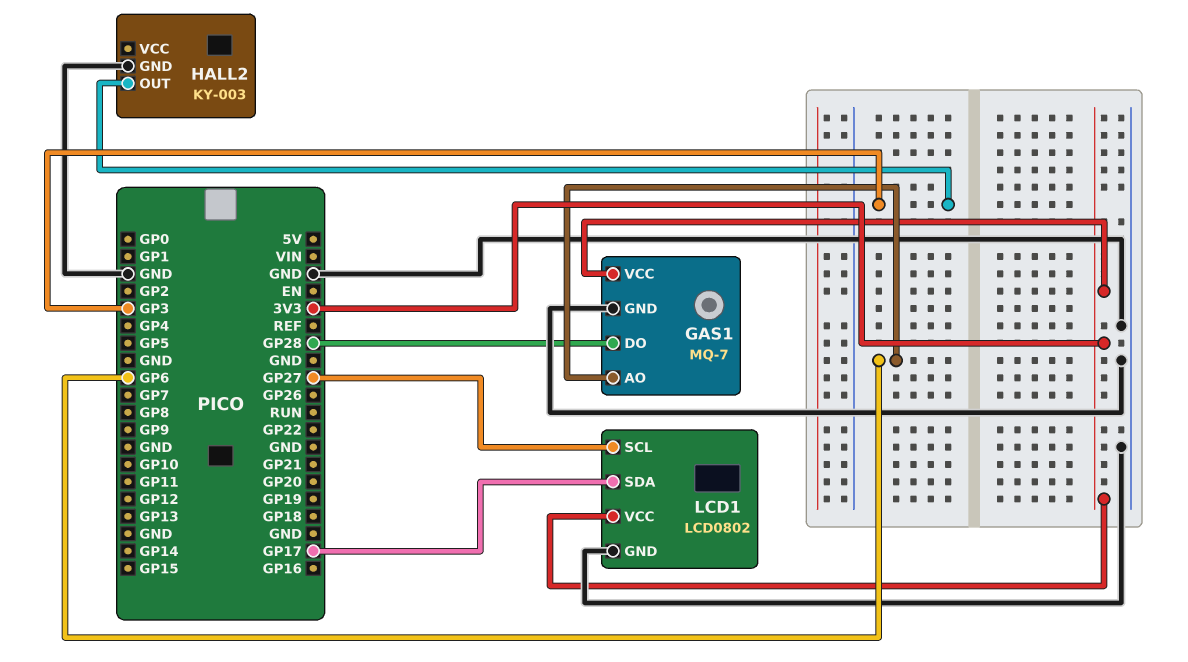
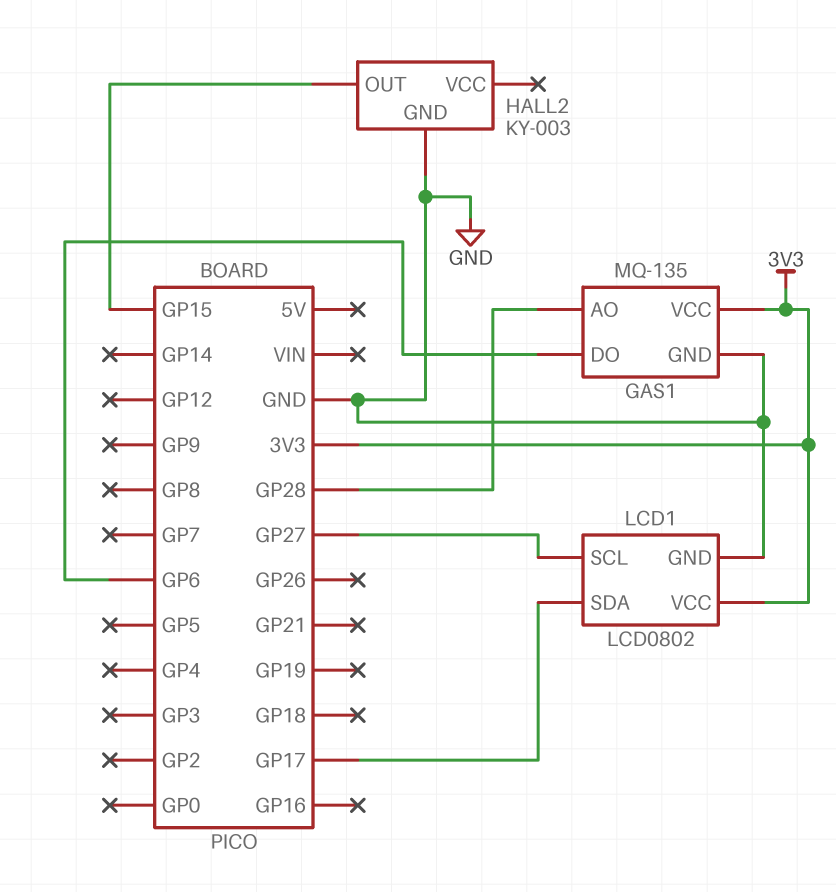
GAS1: MQ-7 -> MQ-135
GAS1 pin AO: GP6 -> GP28
GAS1 pin DO: GP28 -> GP6
HALL2 pin OUT: GP3 -> GP15

